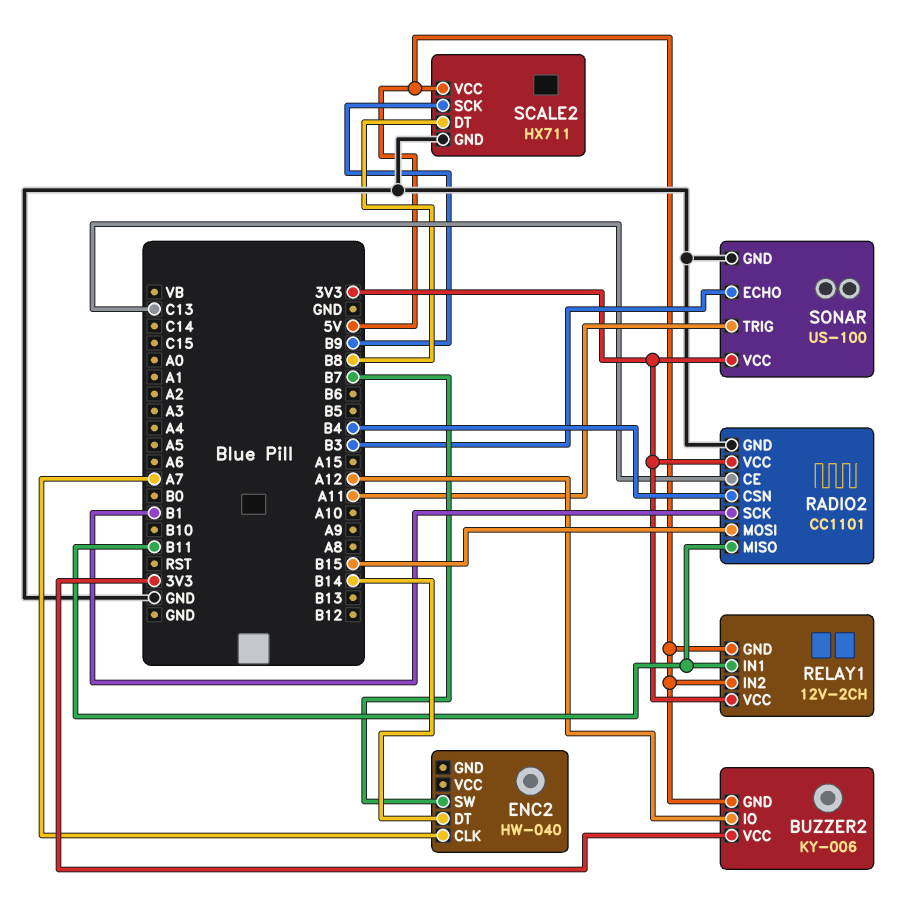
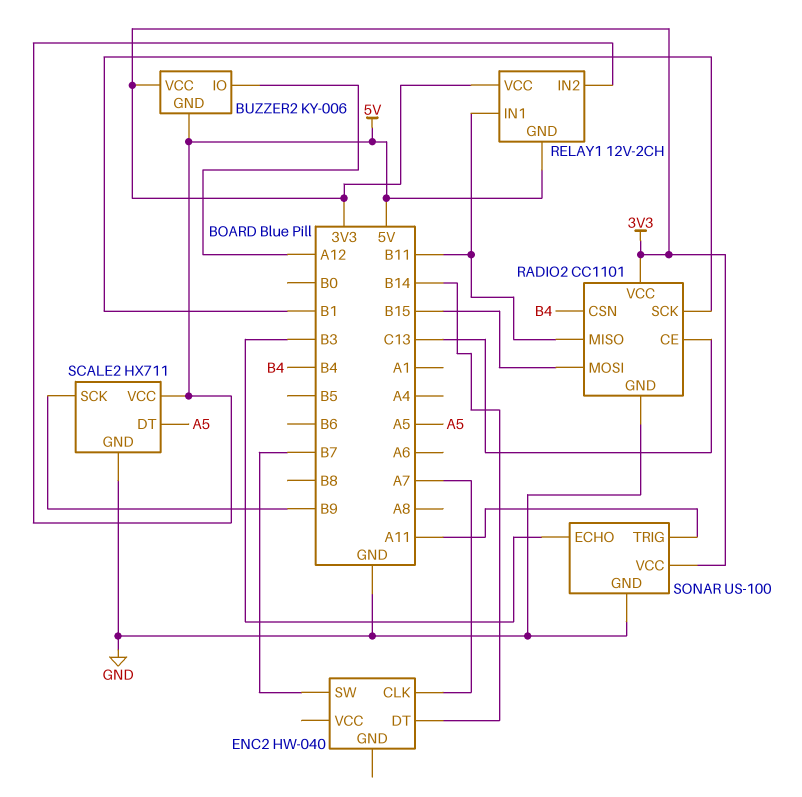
SCALE2 pin DT: B8 -> A5

